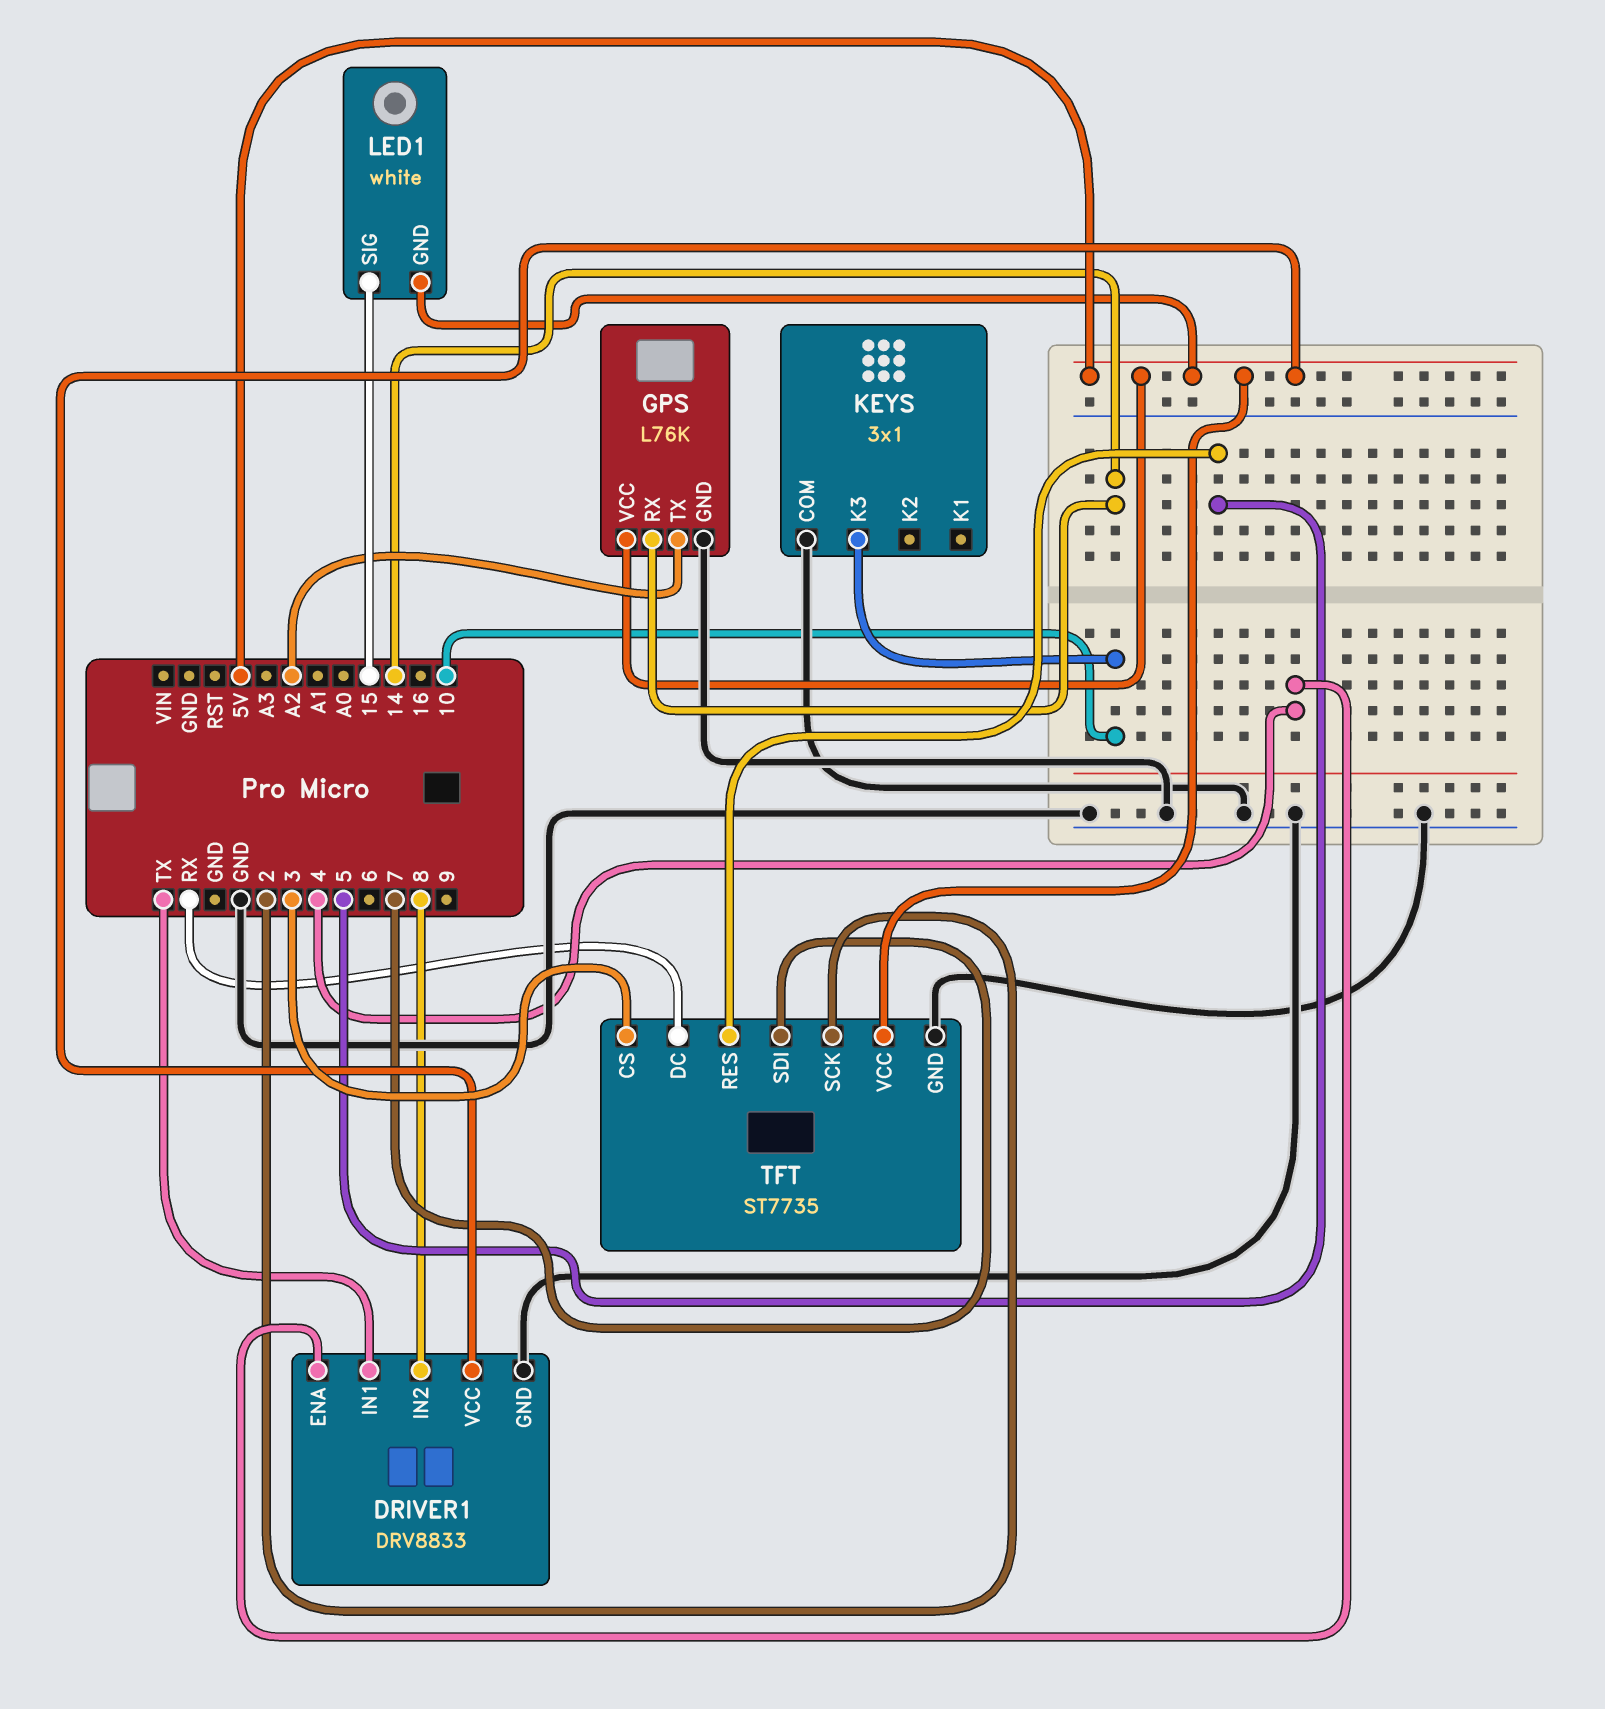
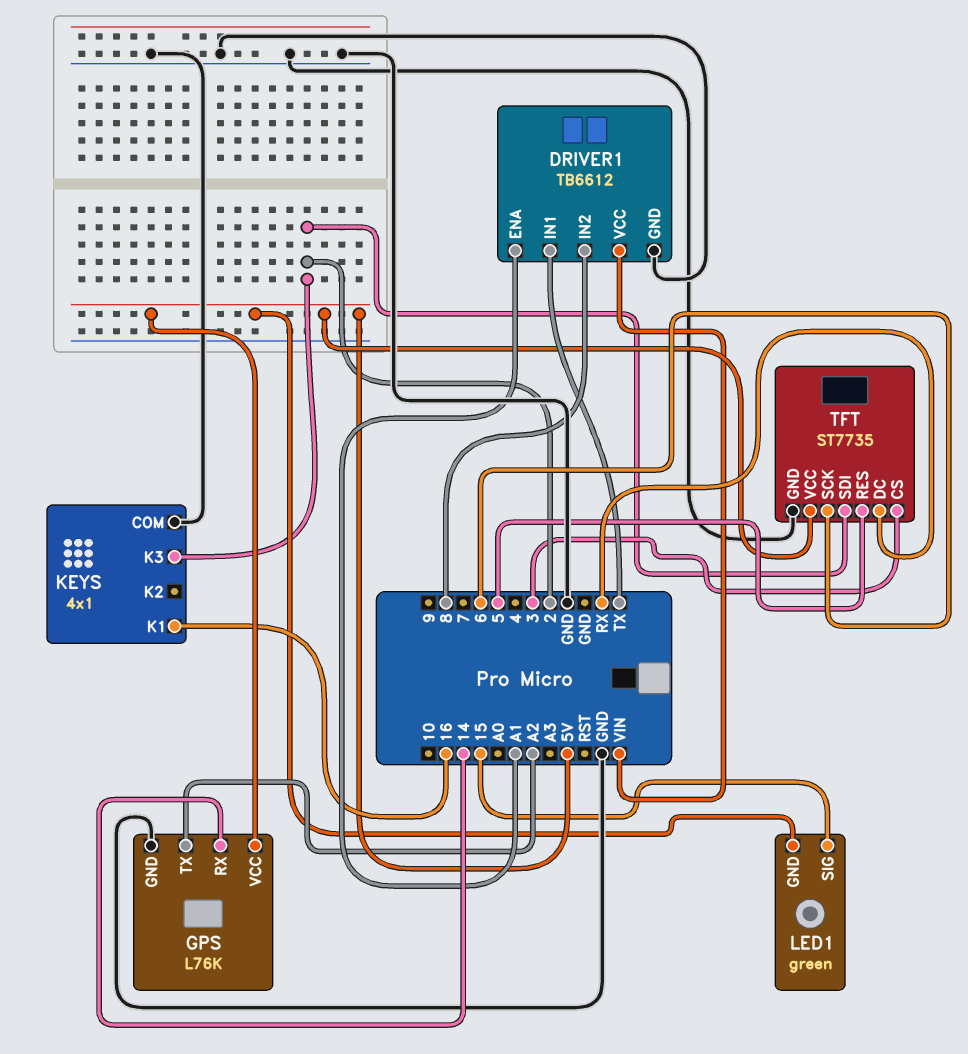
DRIVER1: DRV8833 -> TB6612
DRIVER1 pin ENA: 4 -> A1
DRIVER1 pin VCC: 5V -> VIN
KEYS: 3x1 -> 4x1
KEYS pin K1: none -> 16
KEYS pin K3: 10 -> 2
LED1: white -> green
TFT pin SCK: 2 -> 6
TFT pin SDI: 7 -> 2

